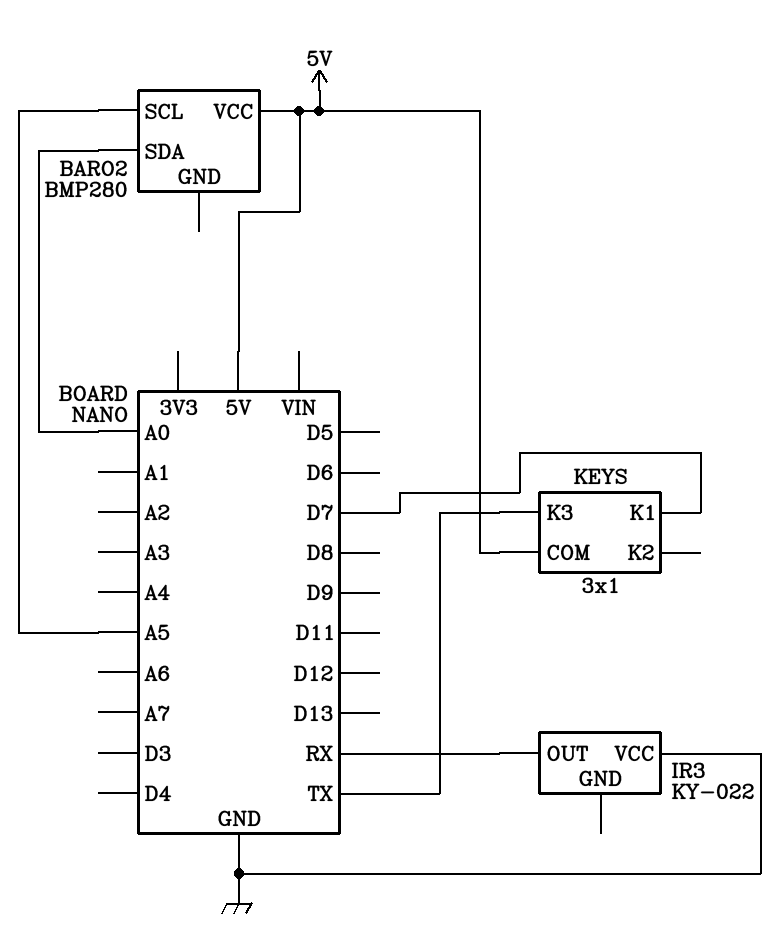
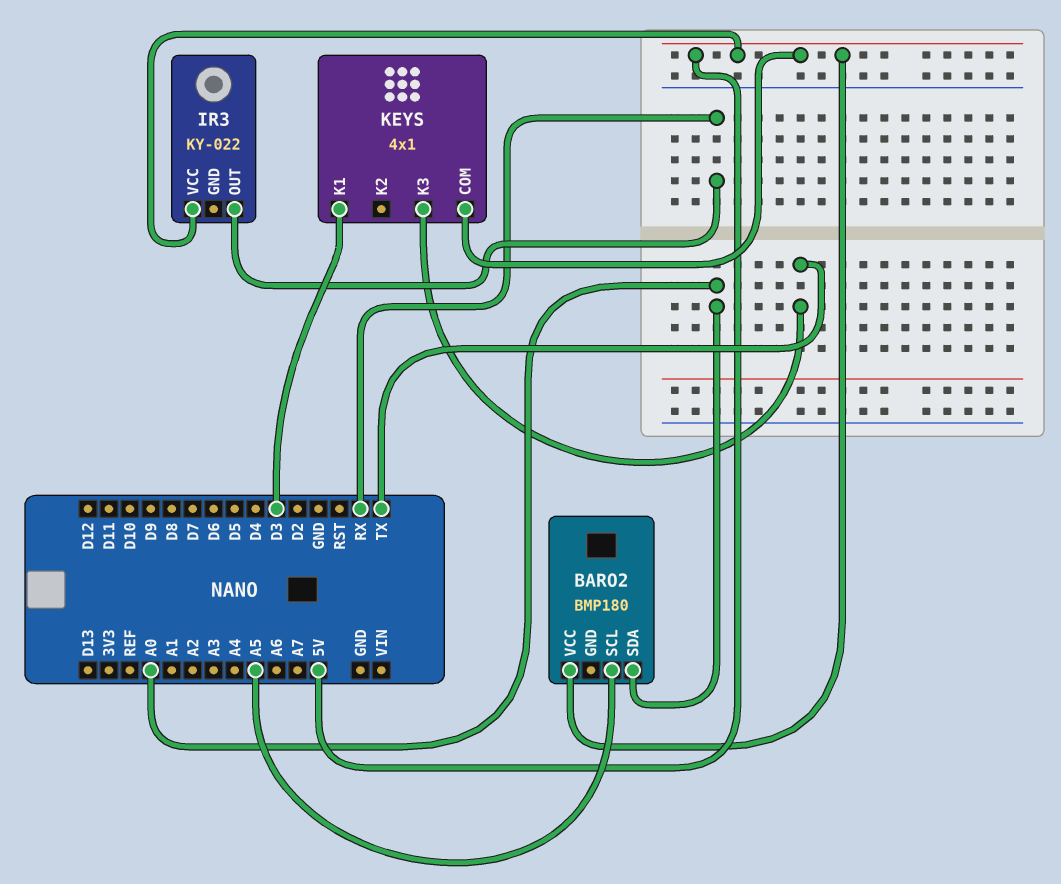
BARO2: BMP280 -> BMP180
IR3 pin VCC: GND -> 5V
KEYS: 3x1 -> 4x1
KEYS pin K1: D7 -> D3

